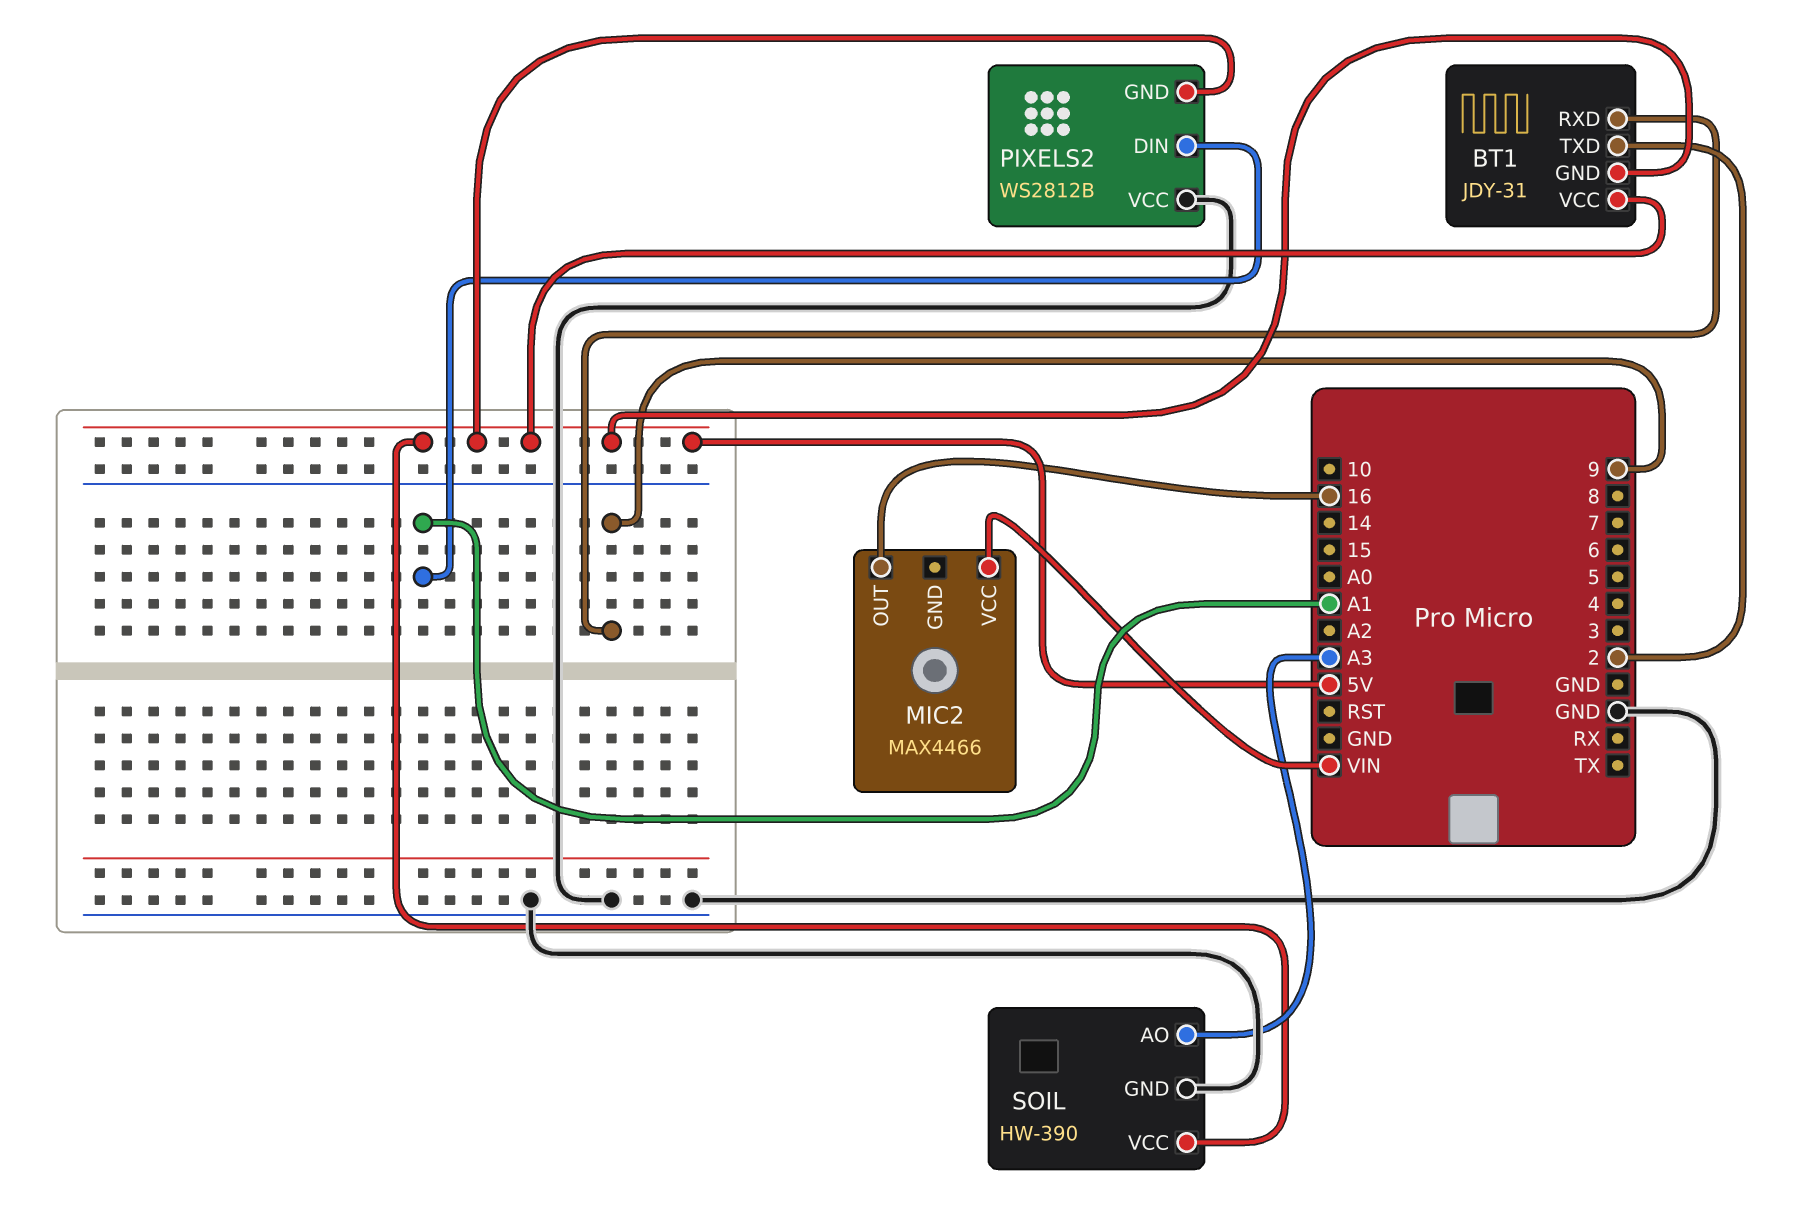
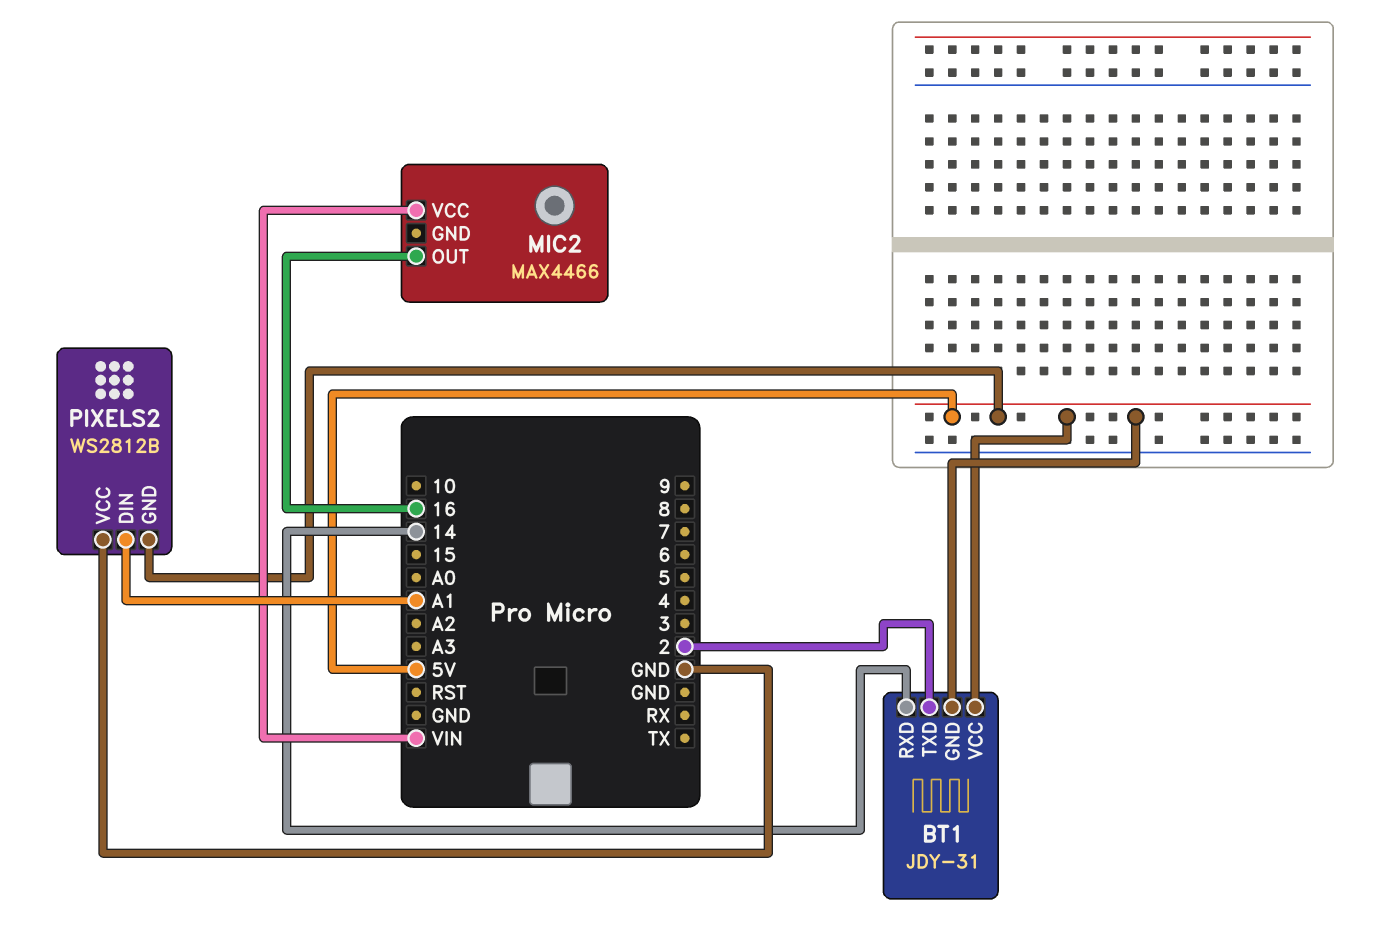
BT1 pin RXD: 9 -> 14
SOIL: HW-390 -> none
SOIL pin AO: A3 -> none
SOIL pin GND: GND -> none
SOIL pin VCC: 5V -> none

